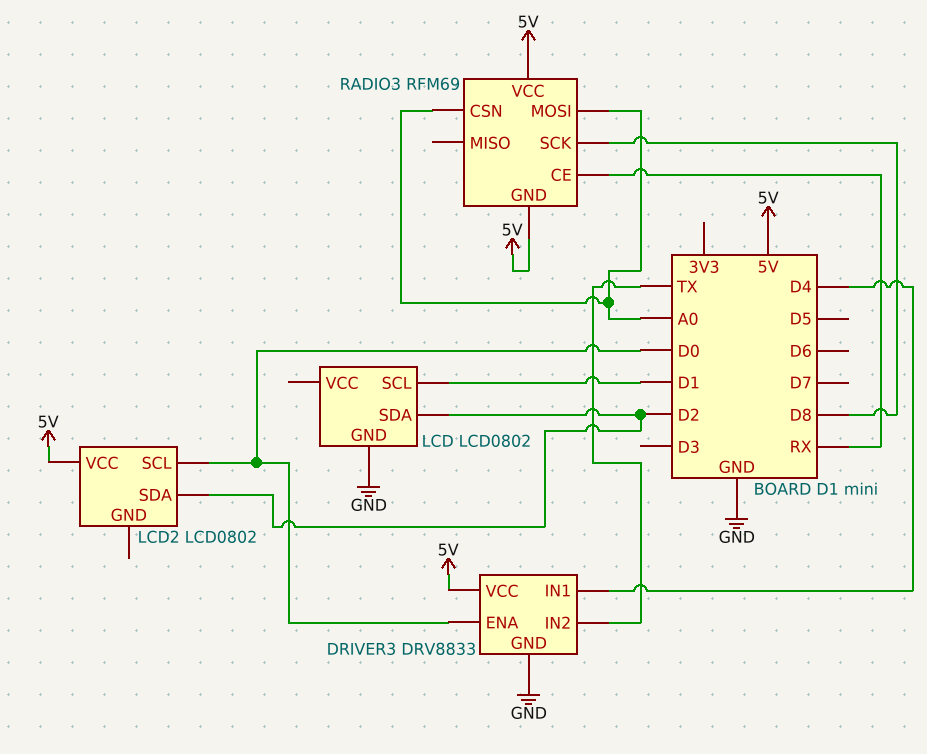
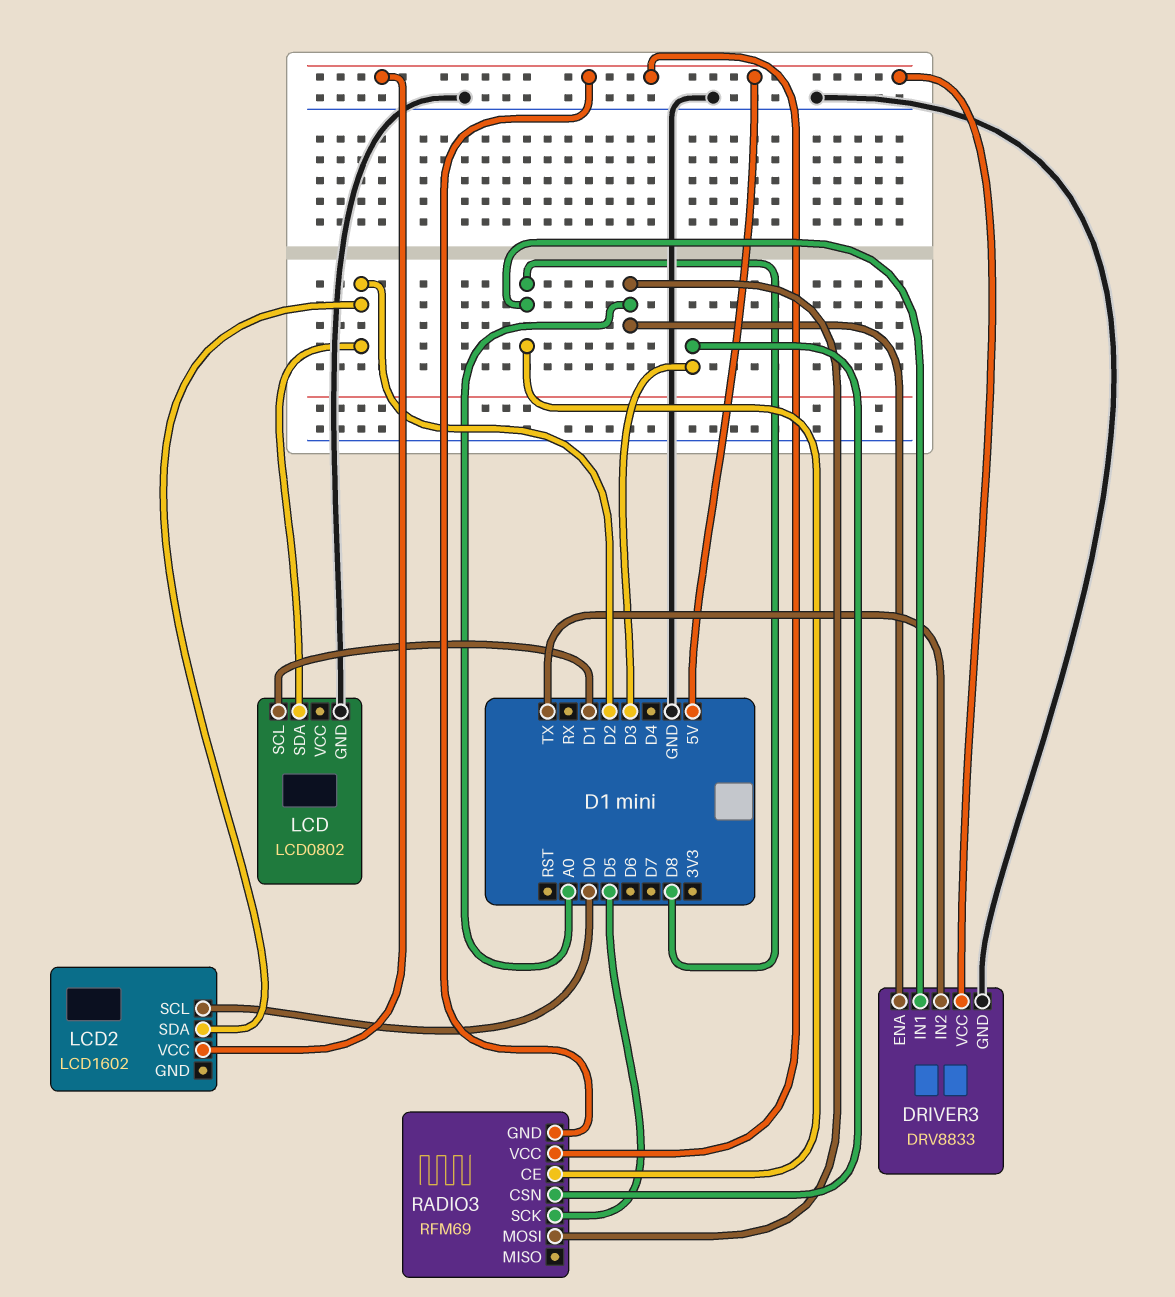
DRIVER3 pin ENA: D0 -> A0
DRIVER3 pin IN1: D4 -> D8
LCD2: LCD0802 -> LCD1602
RADIO3 pin CE: RX -> D8
RADIO3 pin CSN: A0 -> D3
RADIO3 pin SCK: D8 -> D5

